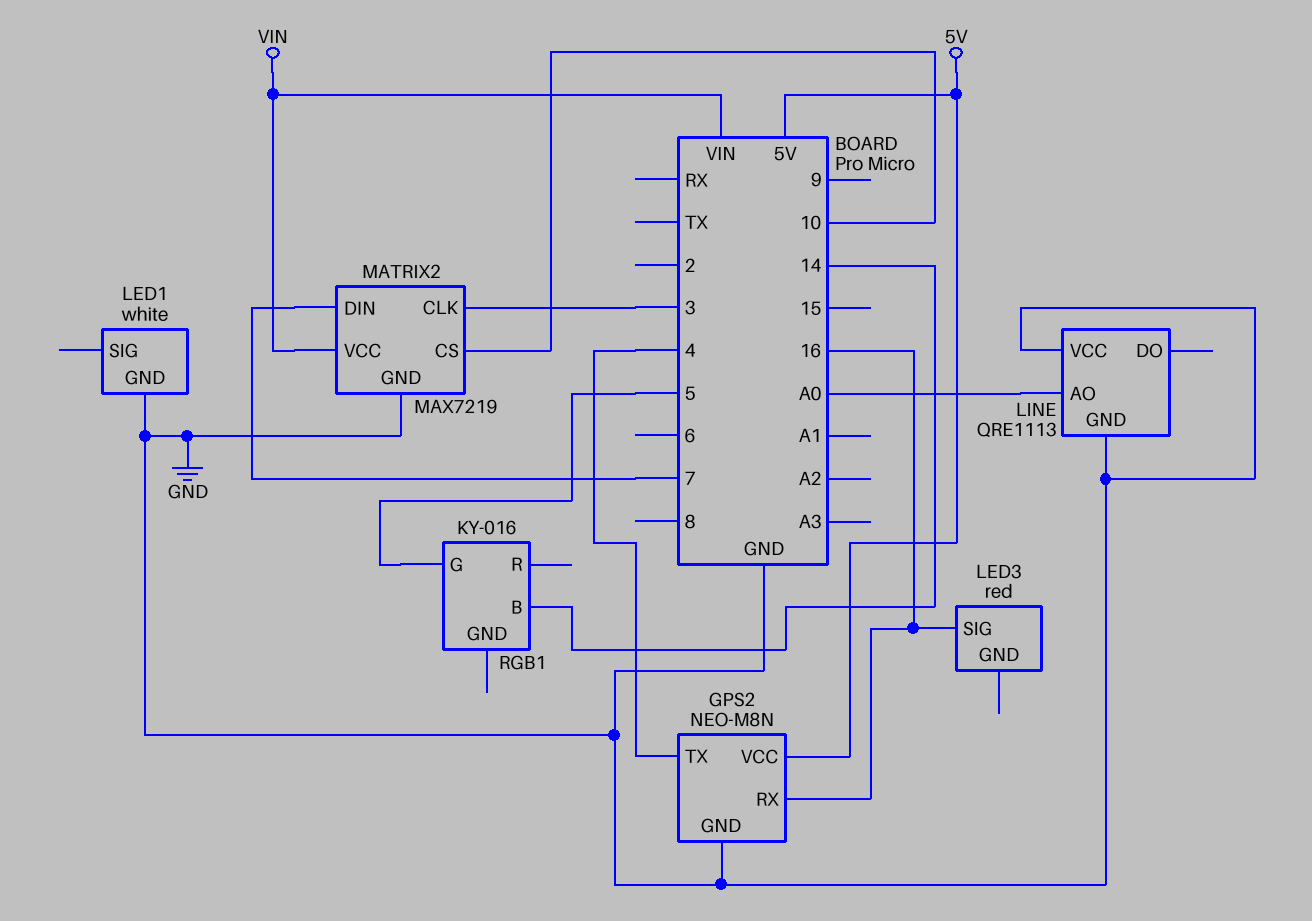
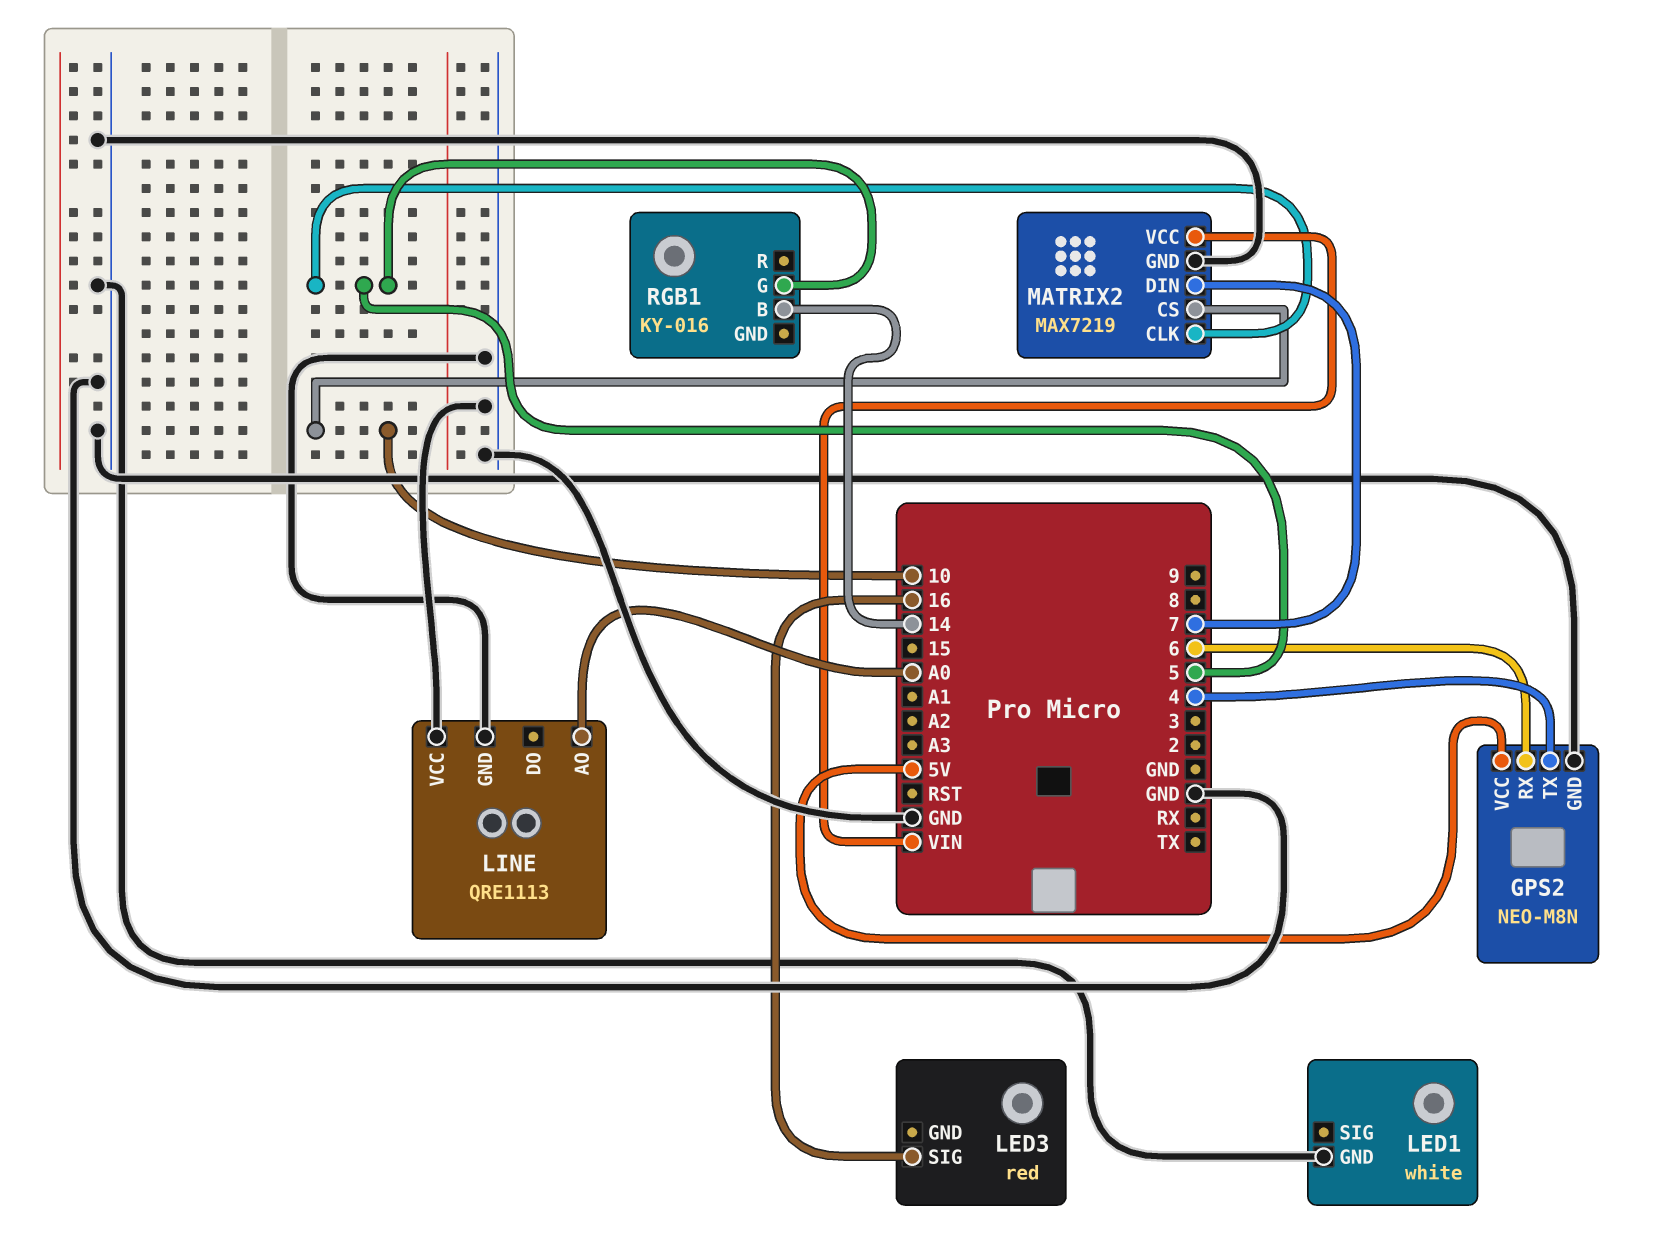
GPS2 pin RX: 16 -> 6
MATRIX2 pin CLK: 3 -> 5

